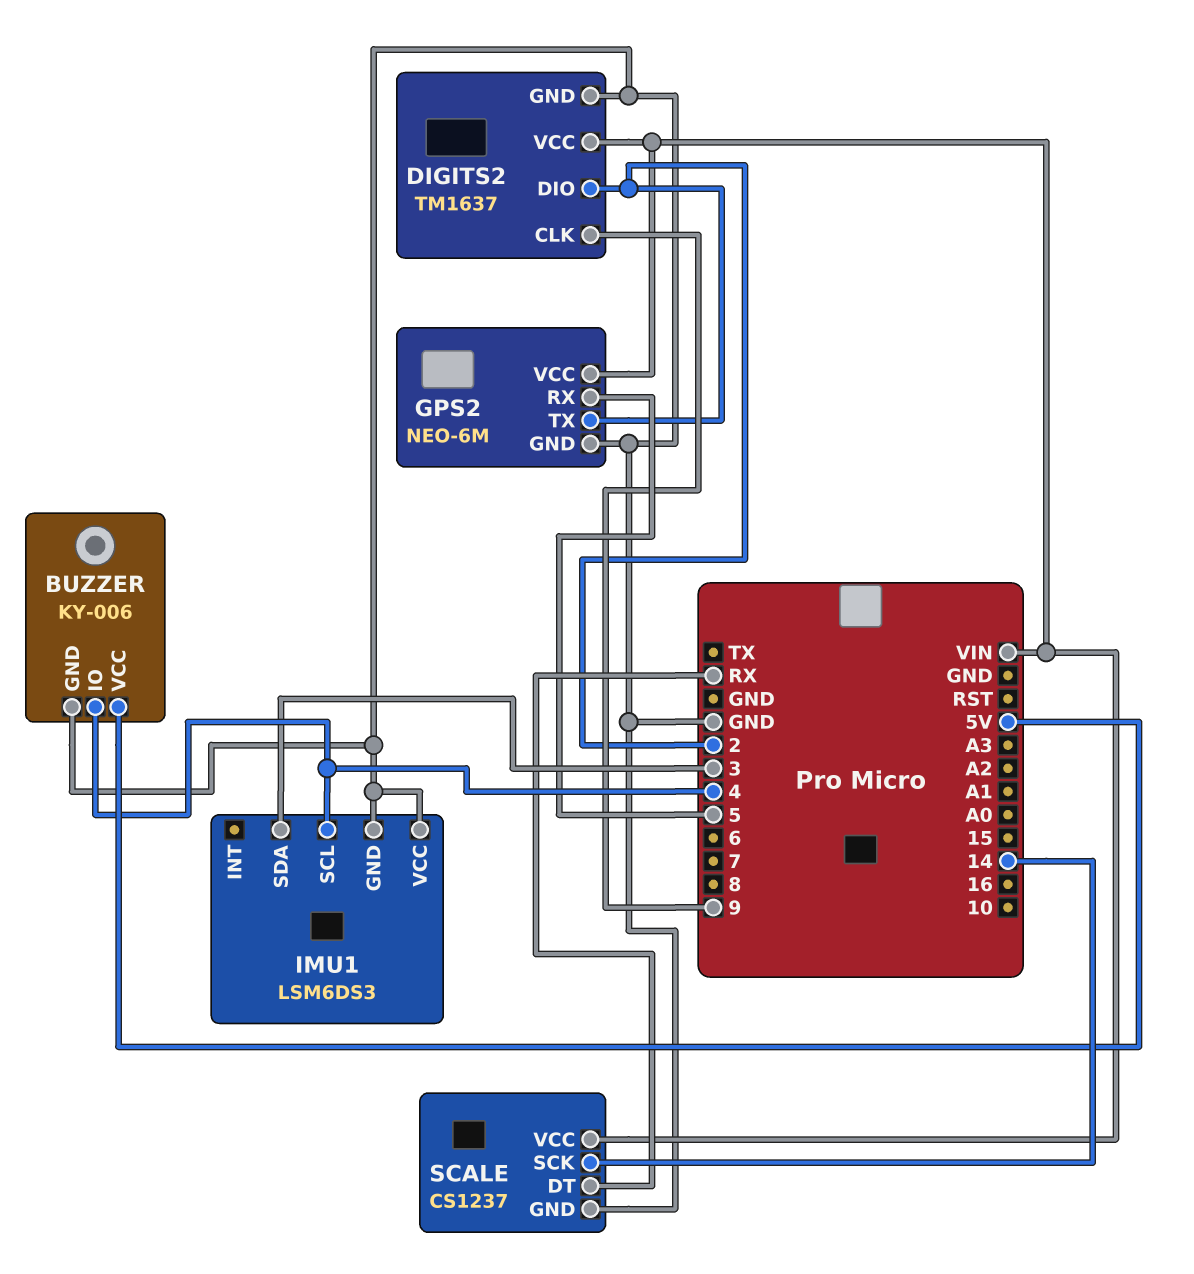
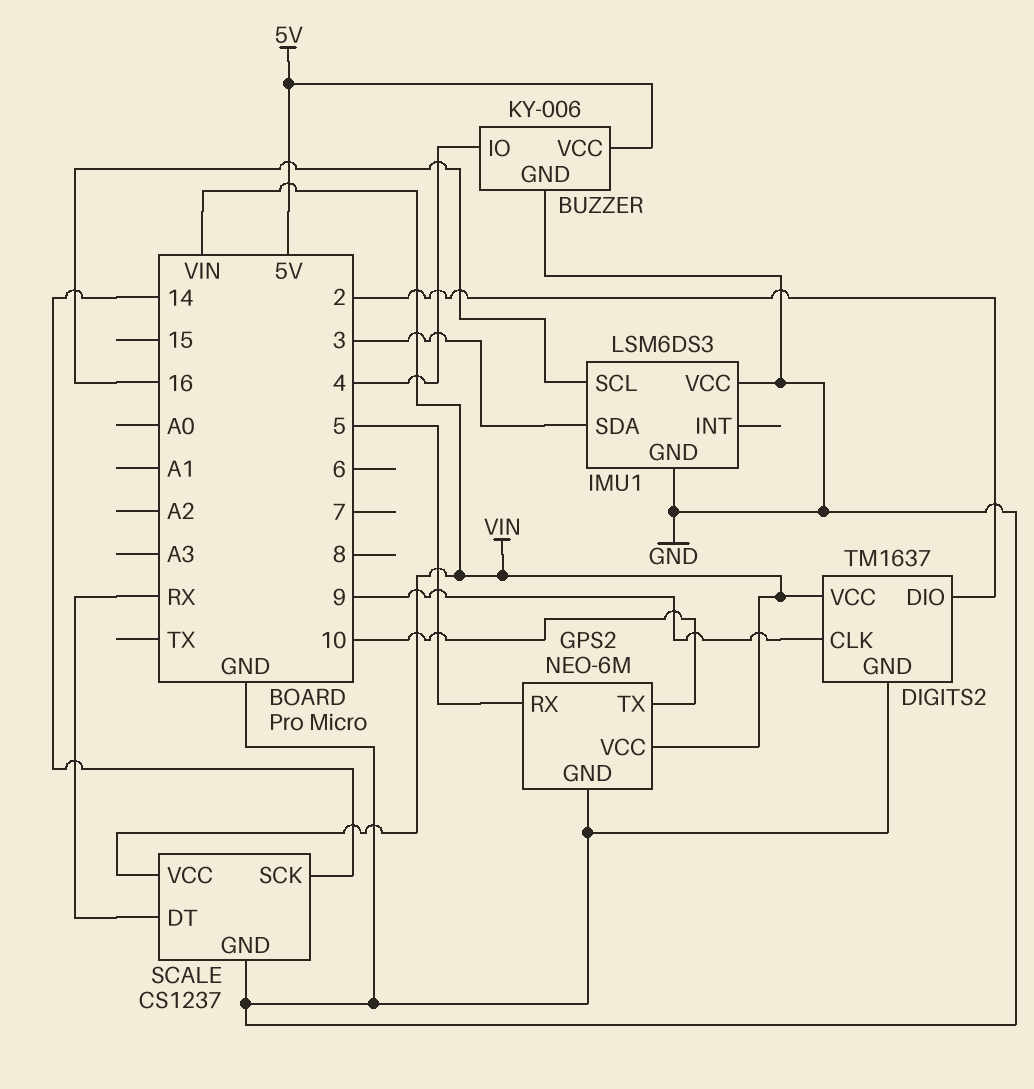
GPS2 pin TX: 2 -> 10
IMU1 pin SCL: 4 -> 16

